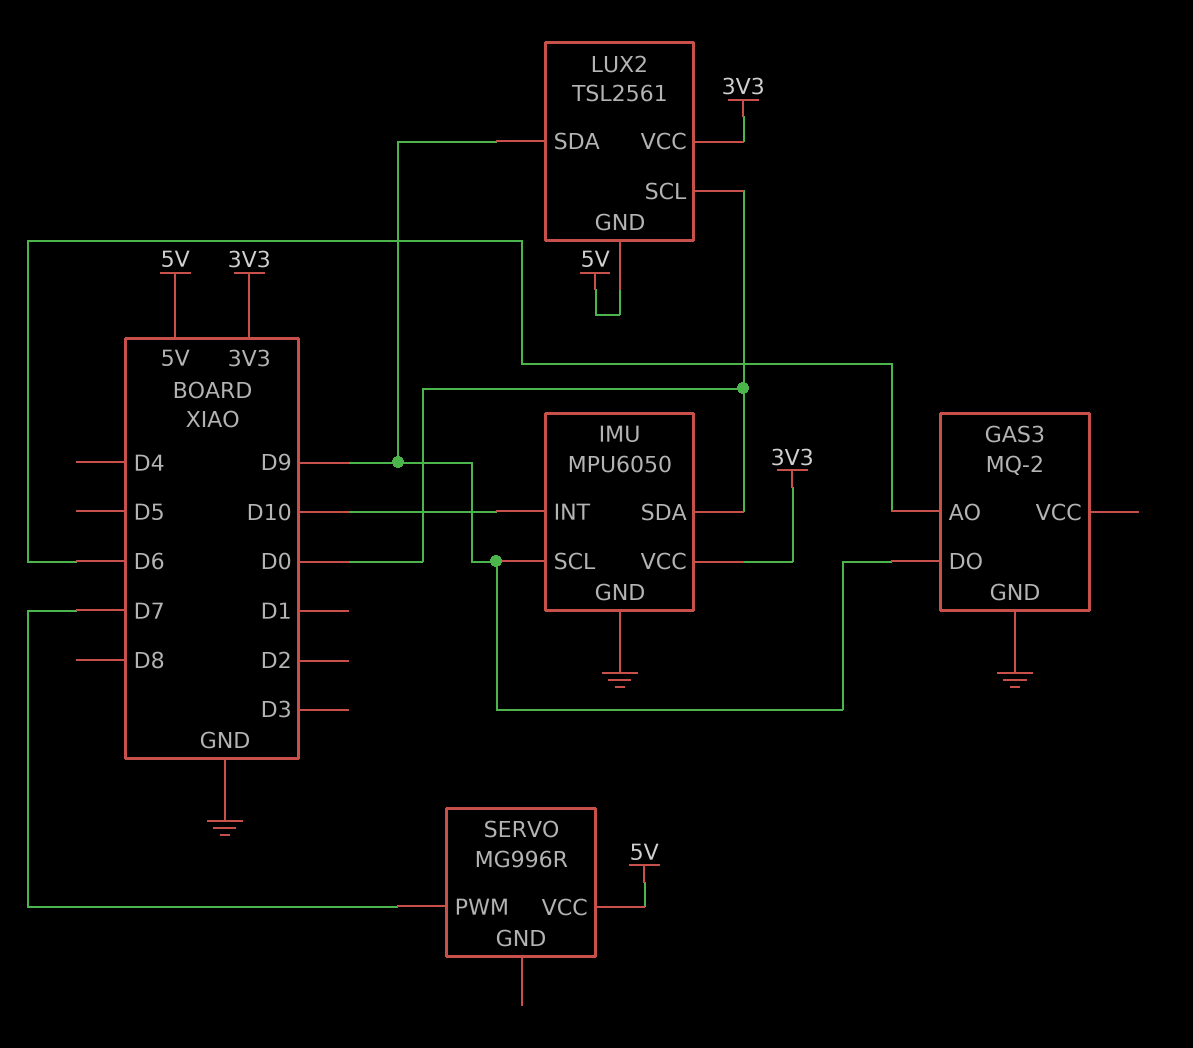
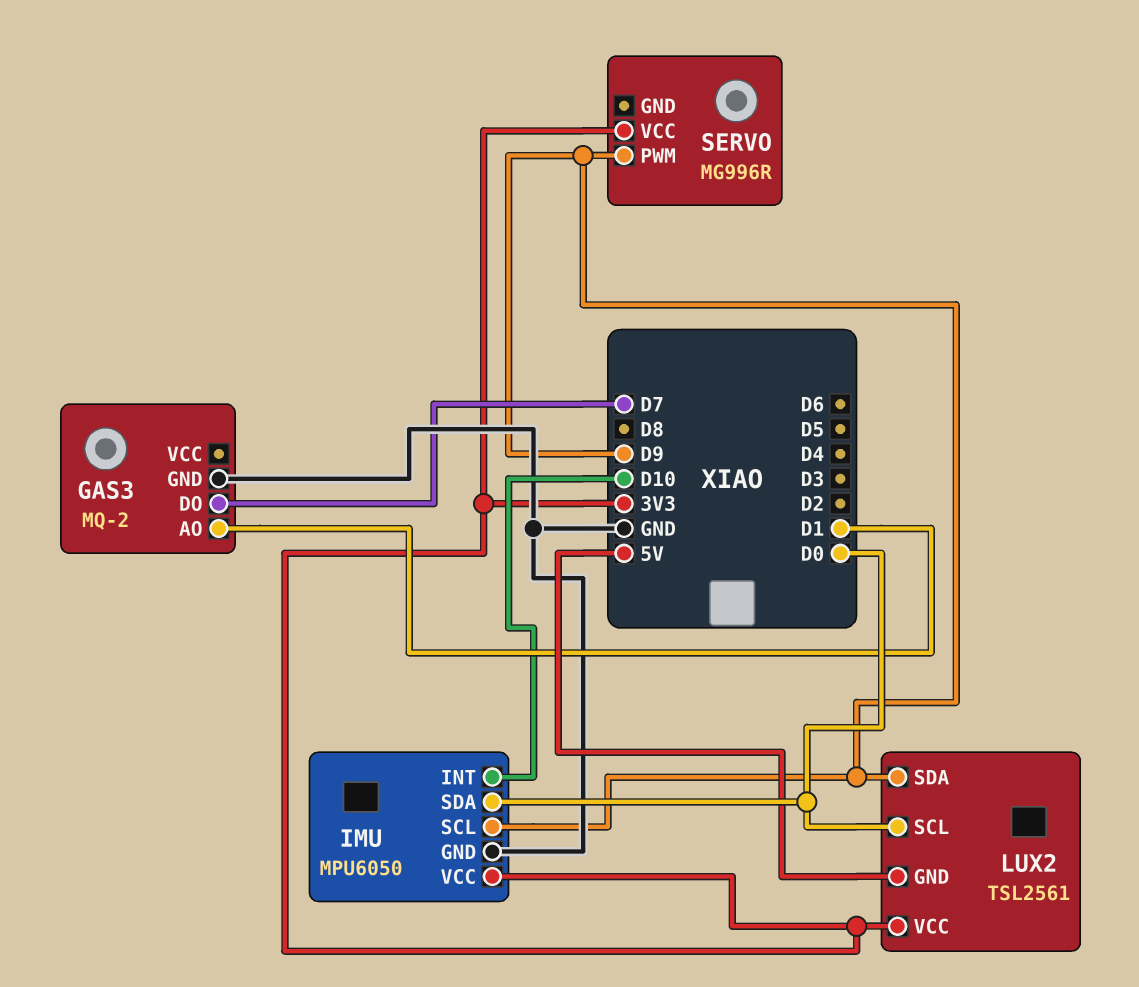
GAS3 pin AO: D6 -> D1
GAS3 pin DO: D9 -> D7
SERVO pin PWM: D7 -> D9
SERVO pin VCC: 5V -> 3V3

